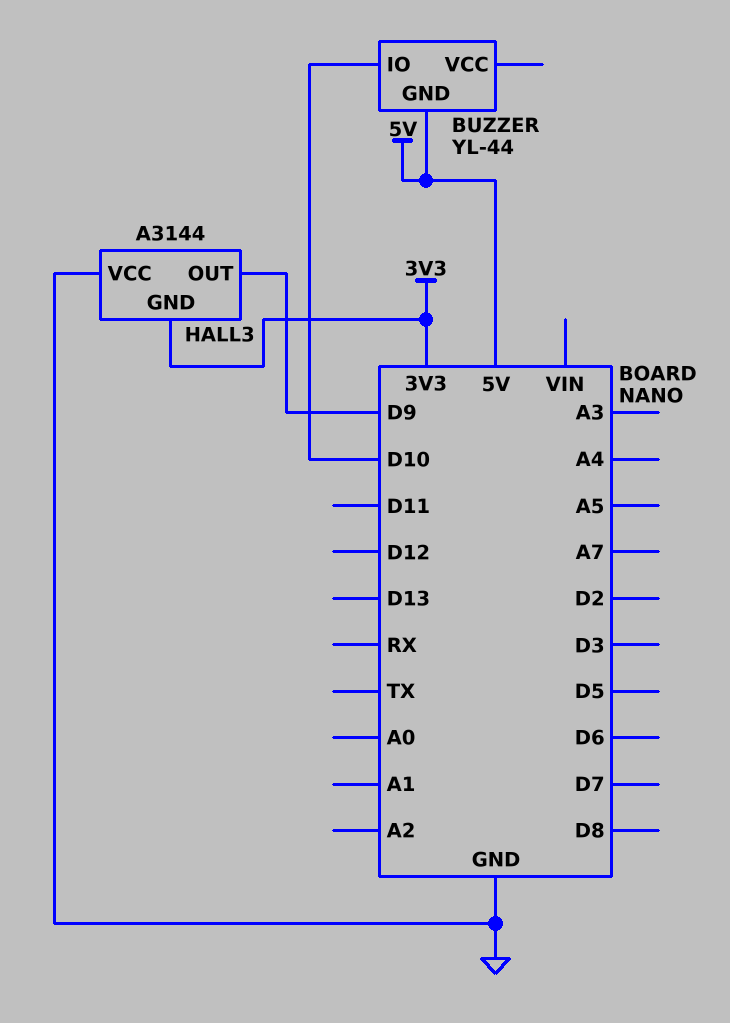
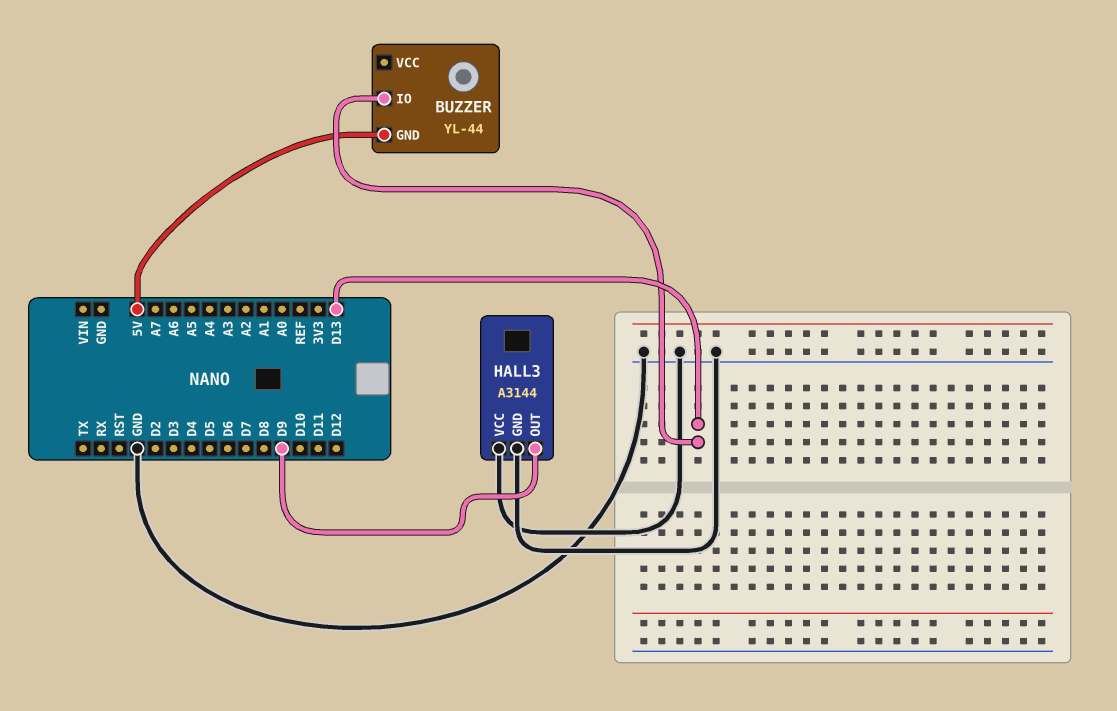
BUZZER pin IO: D10 -> D13
HALL3 pin GND: 3V3 -> GND

